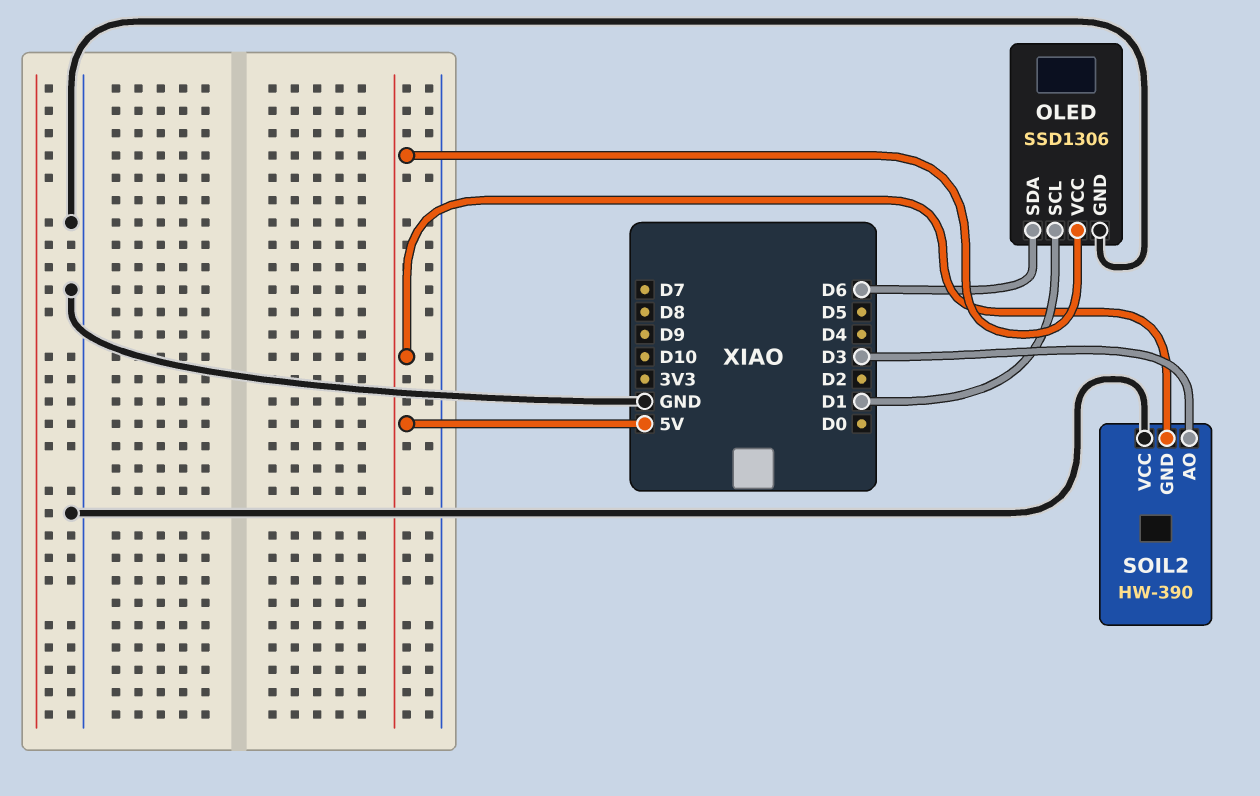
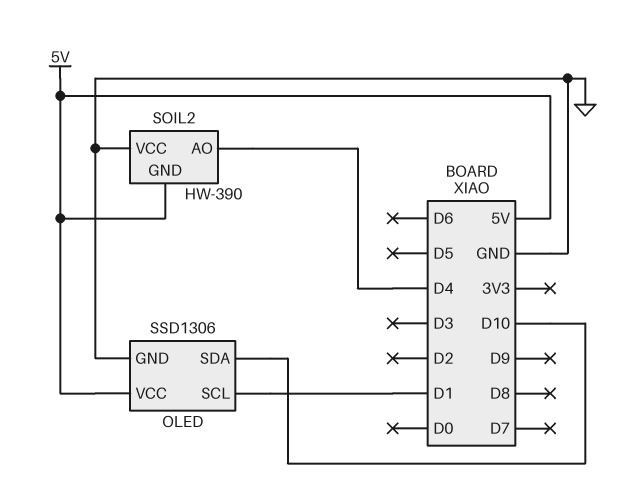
OLED pin SDA: D6 -> D10
SOIL2 pin AO: D3 -> D4

